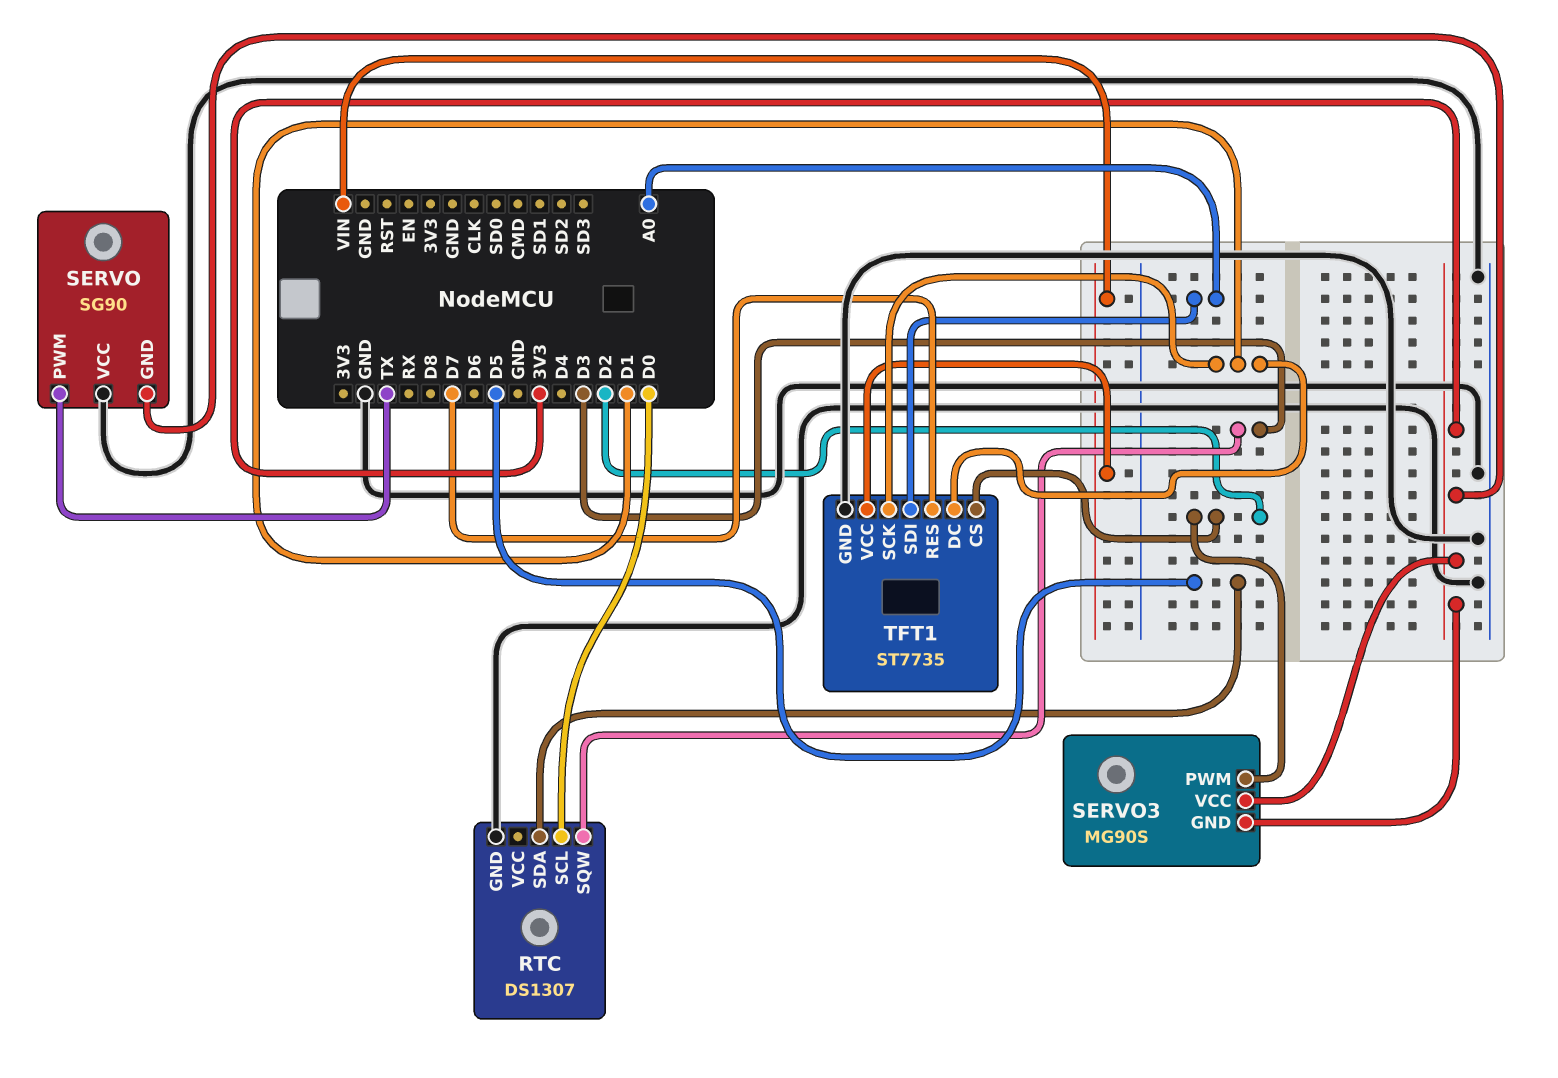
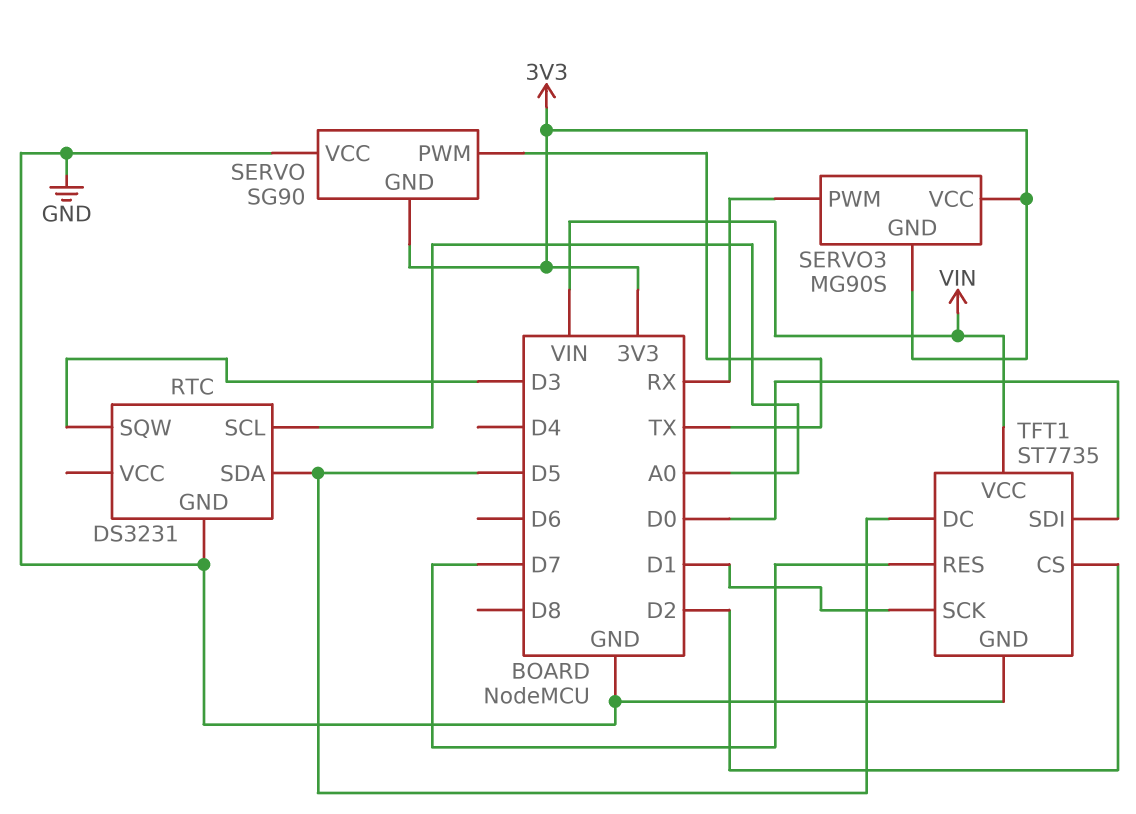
RTC: DS1307 -> DS3231
RTC pin SCL: D0 -> A0
SERVO3 pin PWM: D2 -> RX
TFT1 pin DC: D1 -> D5
TFT1 pin SDI: A0 -> D0

